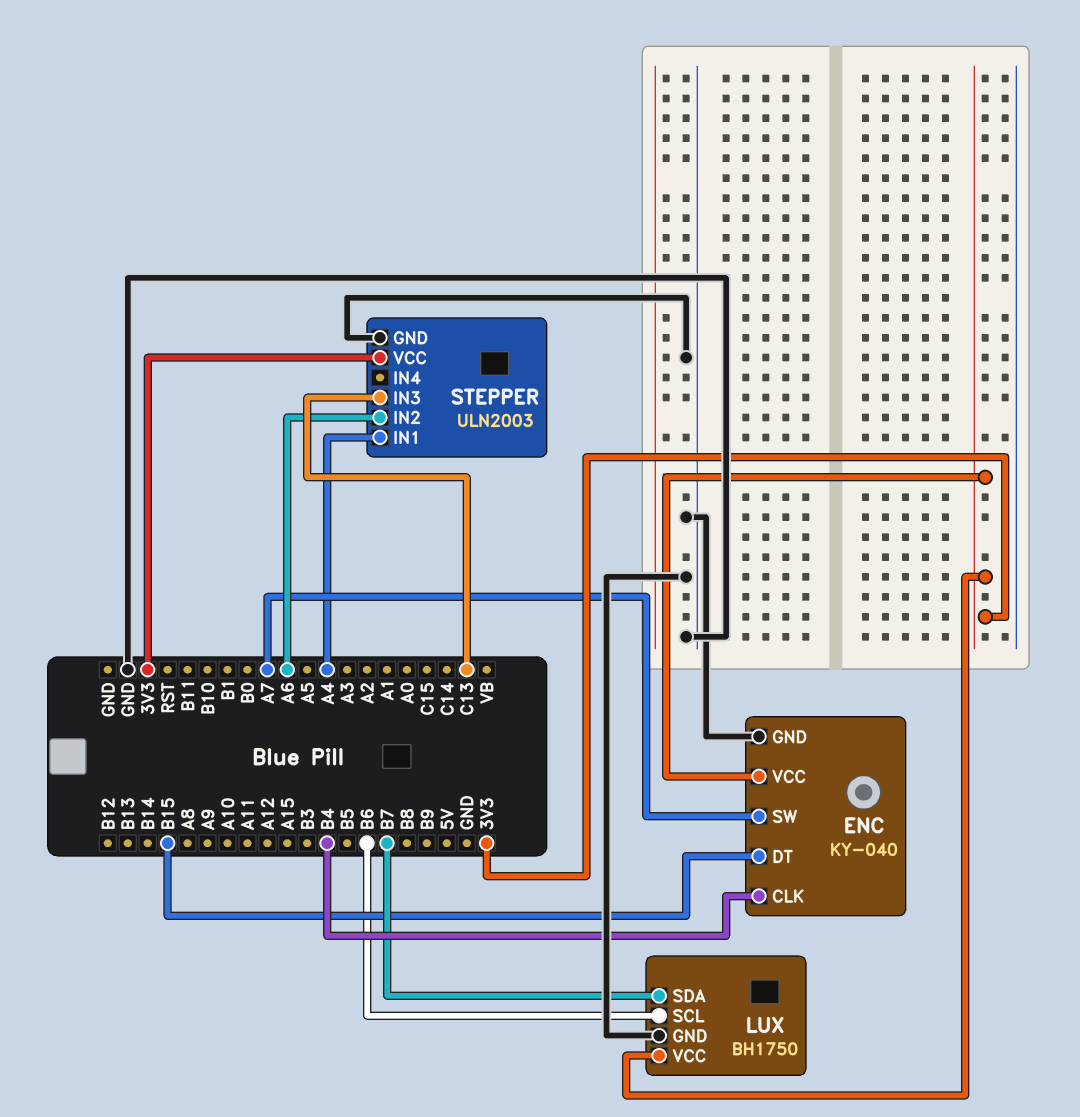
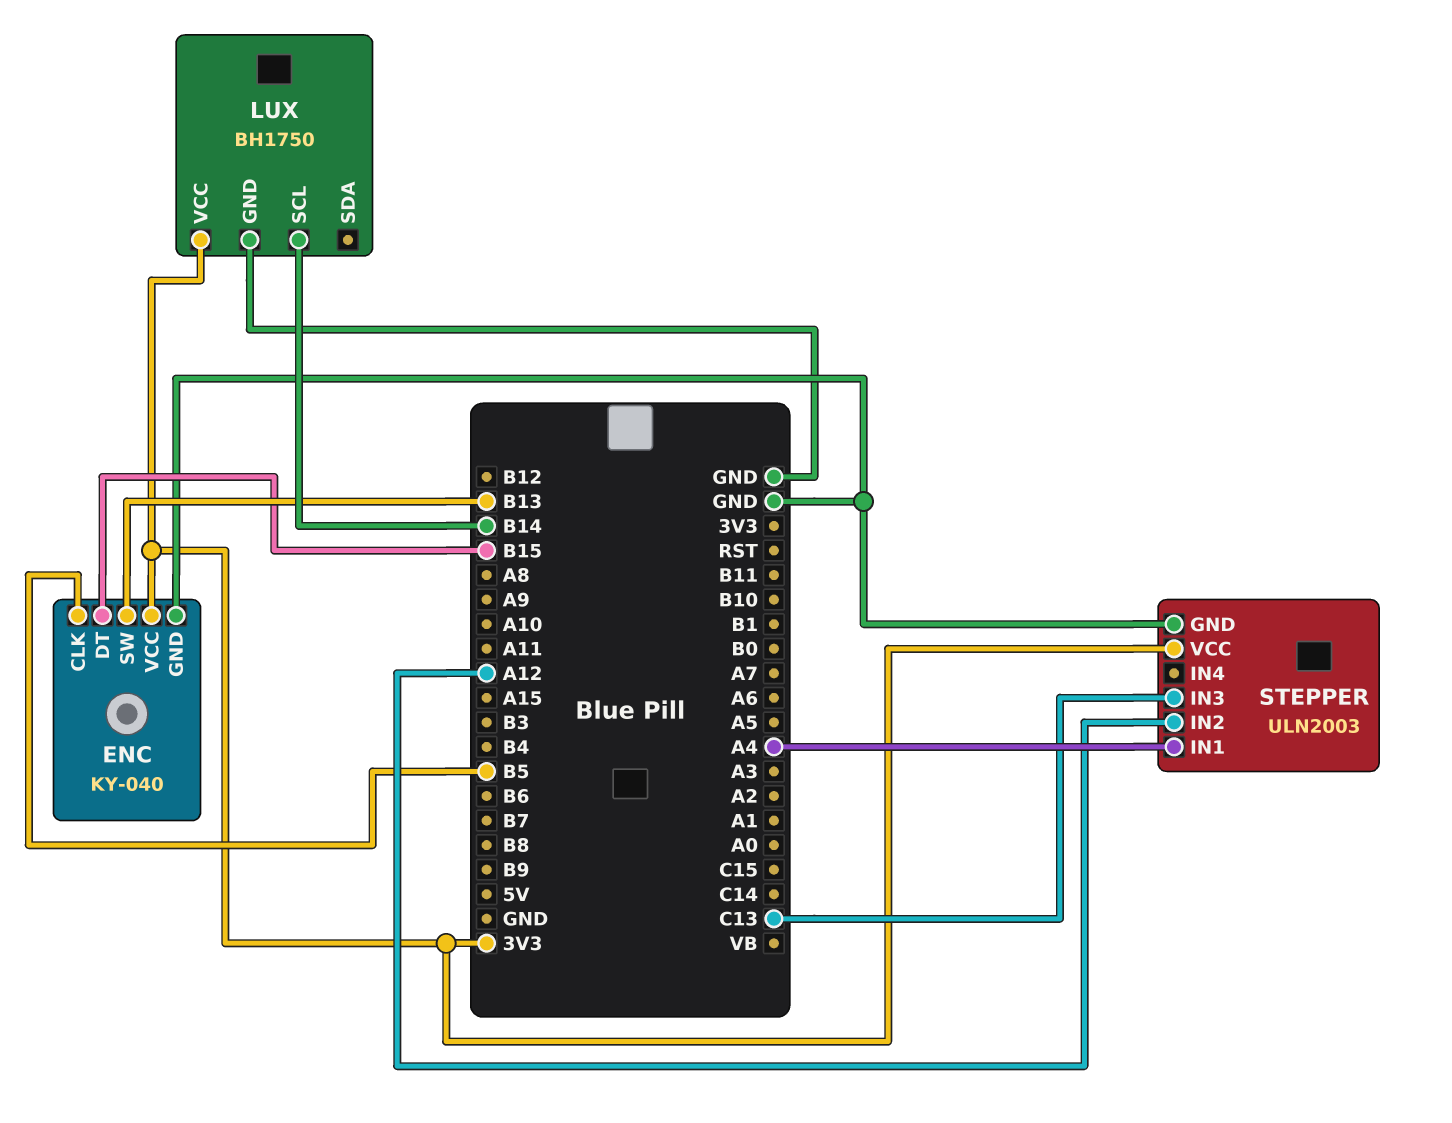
ENC pin CLK: B4 -> B5
ENC pin SW: A7 -> B13
LUX pin SCL: B6 -> B14
LUX pin SDA: B7 -> none
STEPPER pin IN2: A6 -> A12

